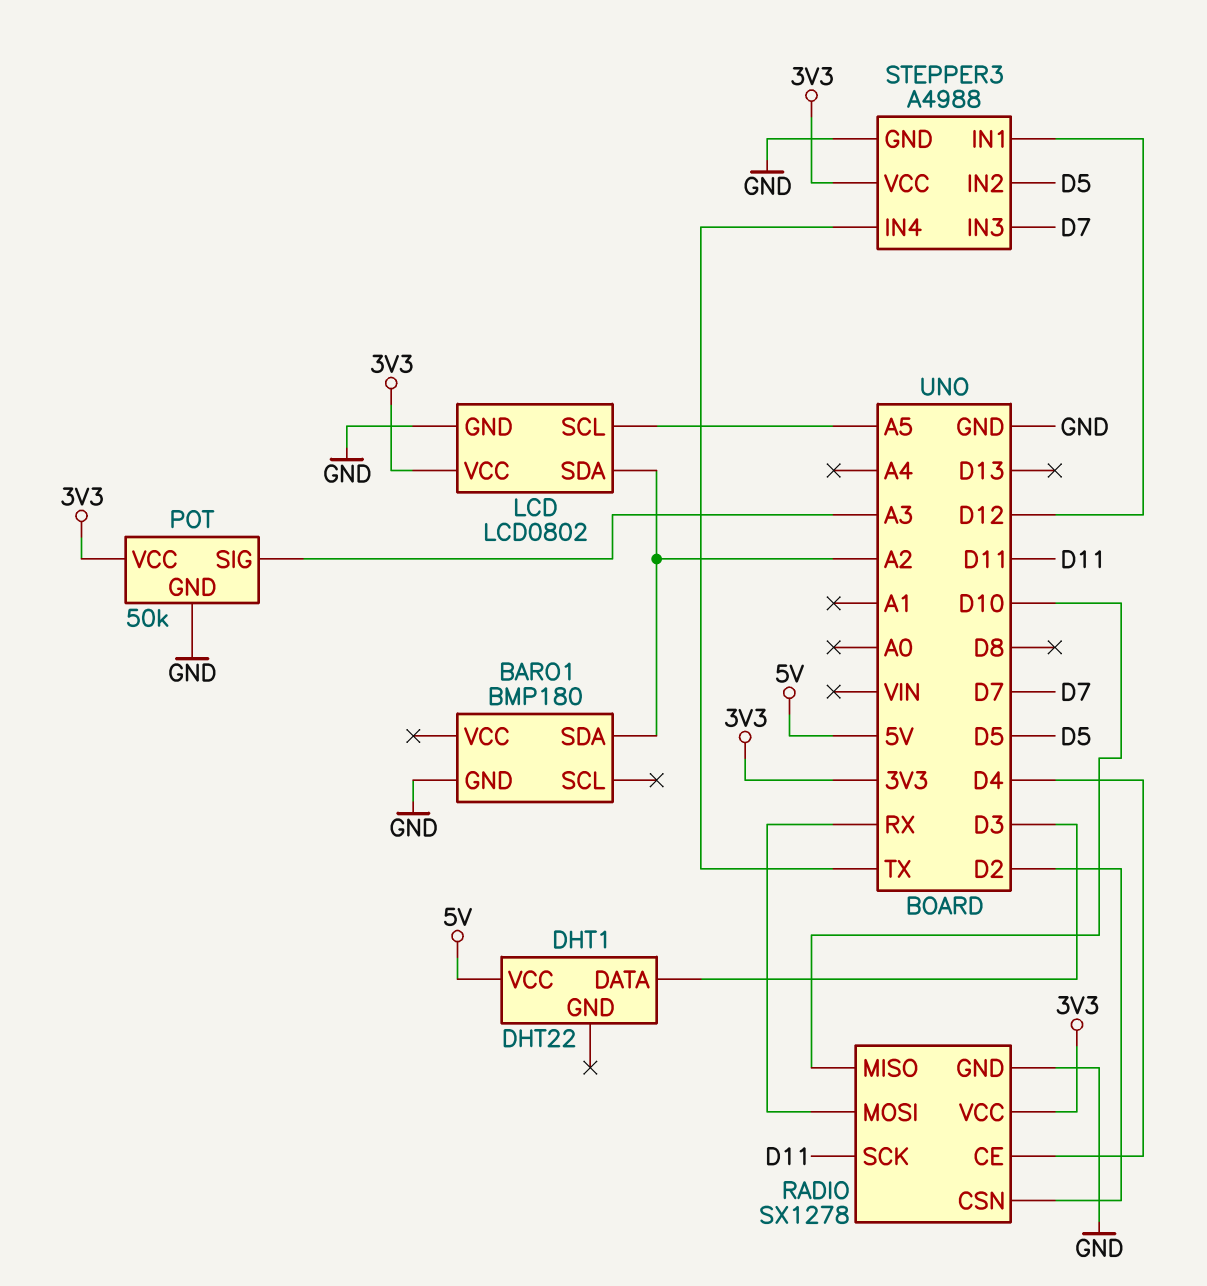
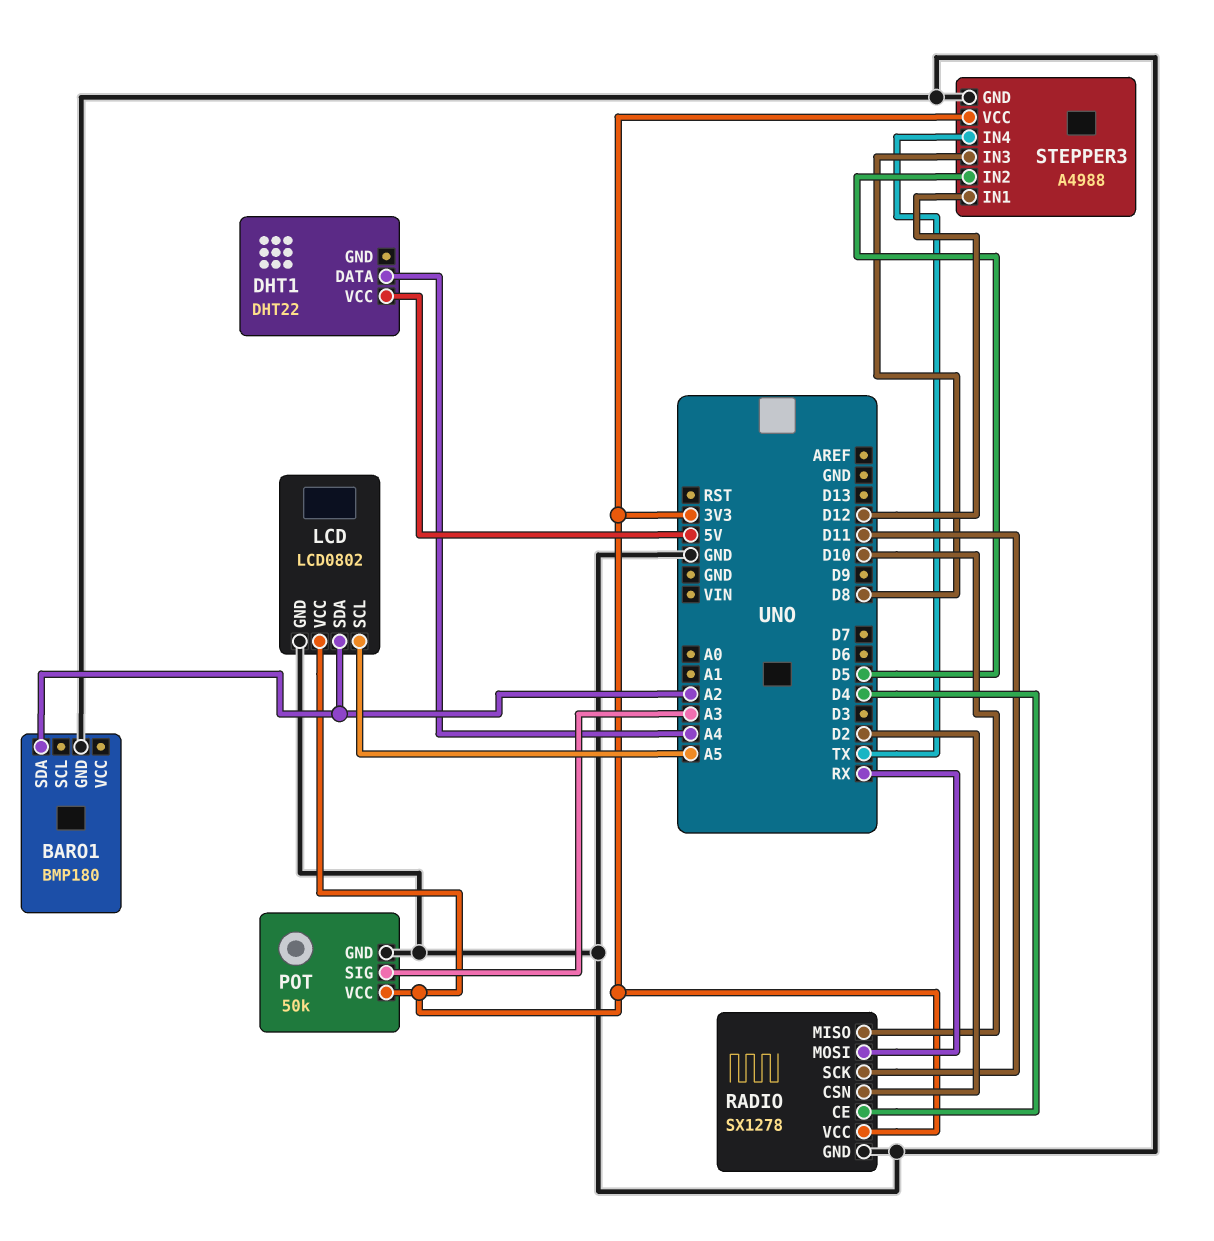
DHT1 pin DATA: D3 -> A4
STEPPER3 pin IN3: D7 -> D8

